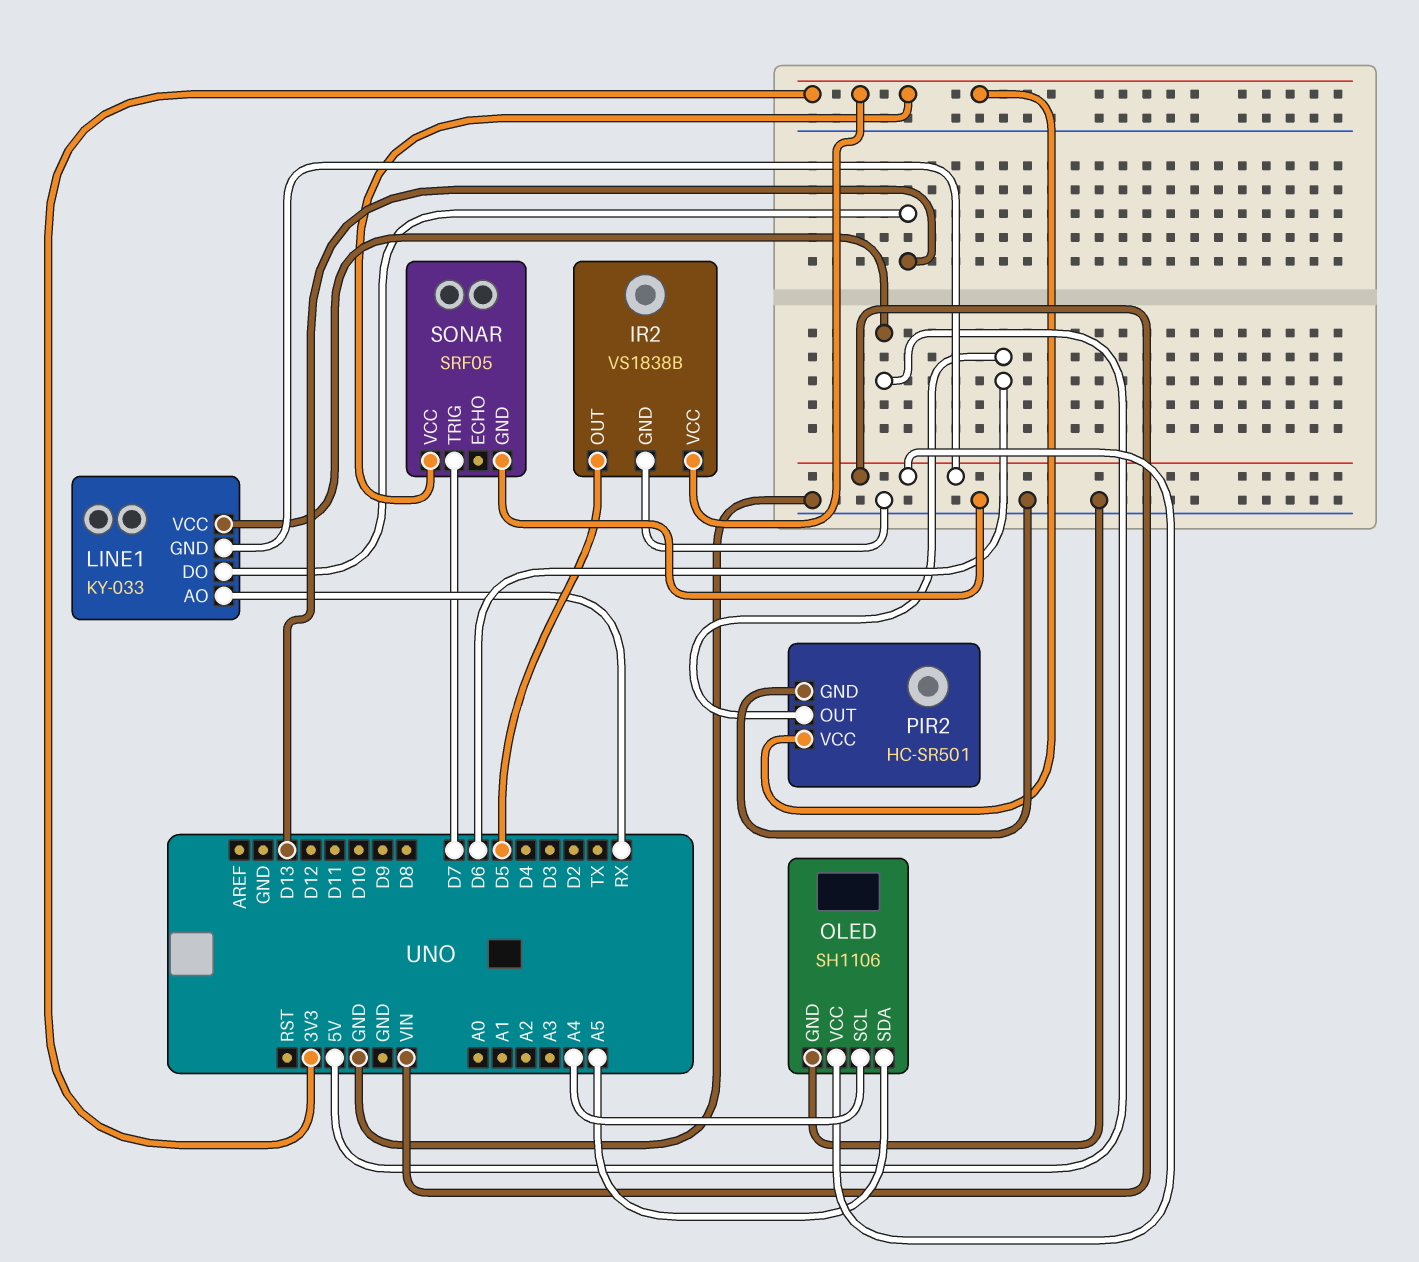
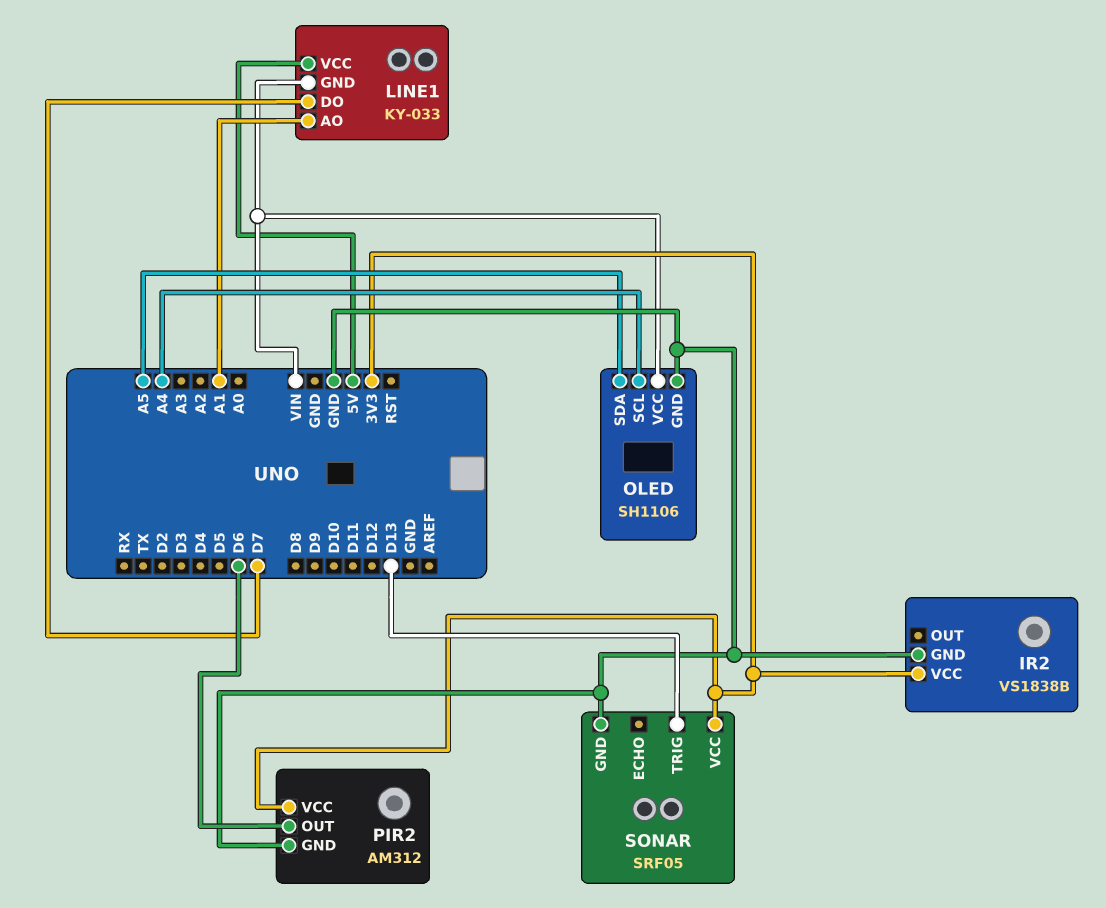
IR2 pin OUT: D5 -> none
LINE1 pin AO: RX -> A1
LINE1 pin DO: D13 -> D7
PIR2: HC-SR501 -> AM312
SONAR pin TRIG: D7 -> D13

